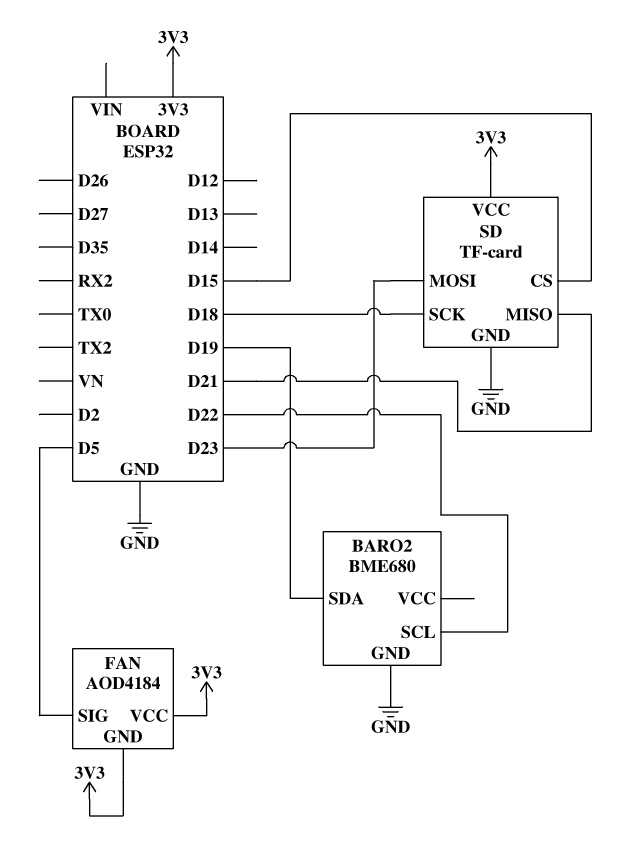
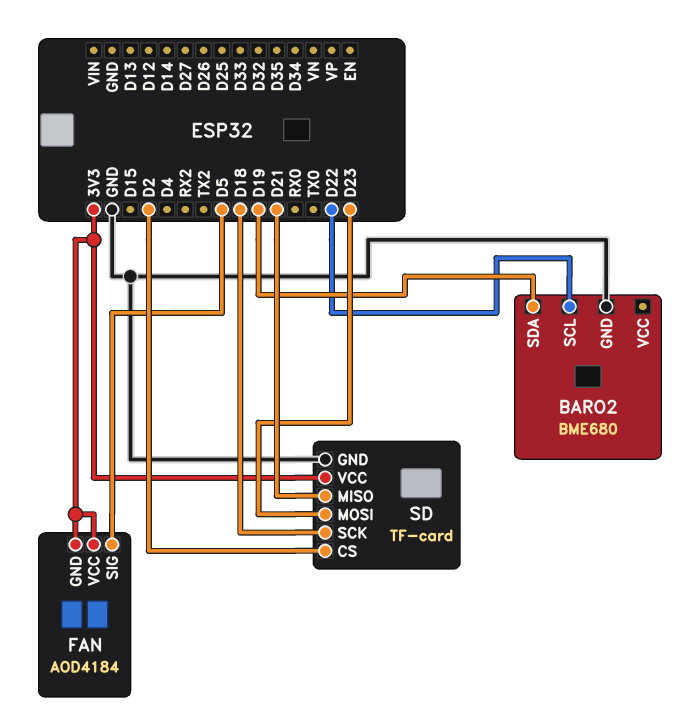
SD pin CS: D15 -> D2

